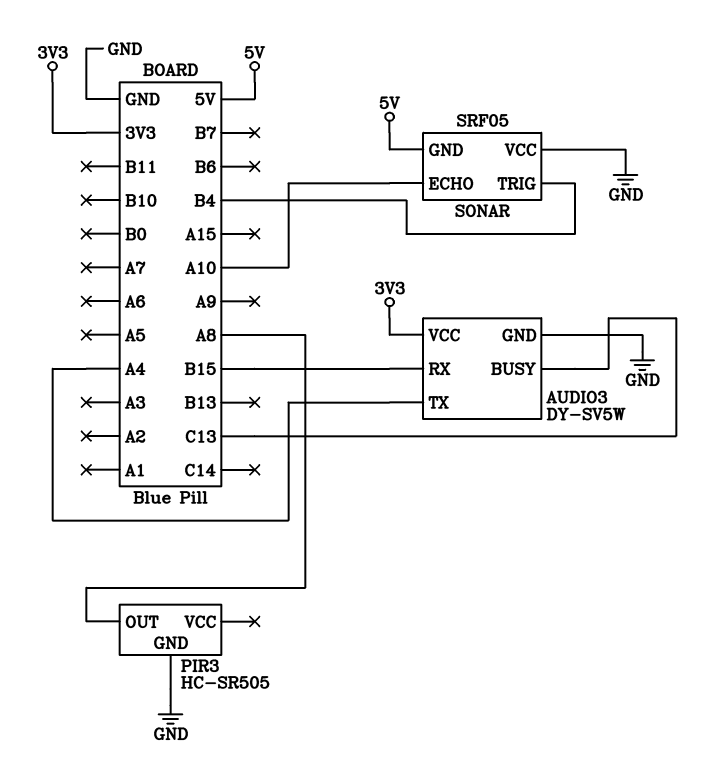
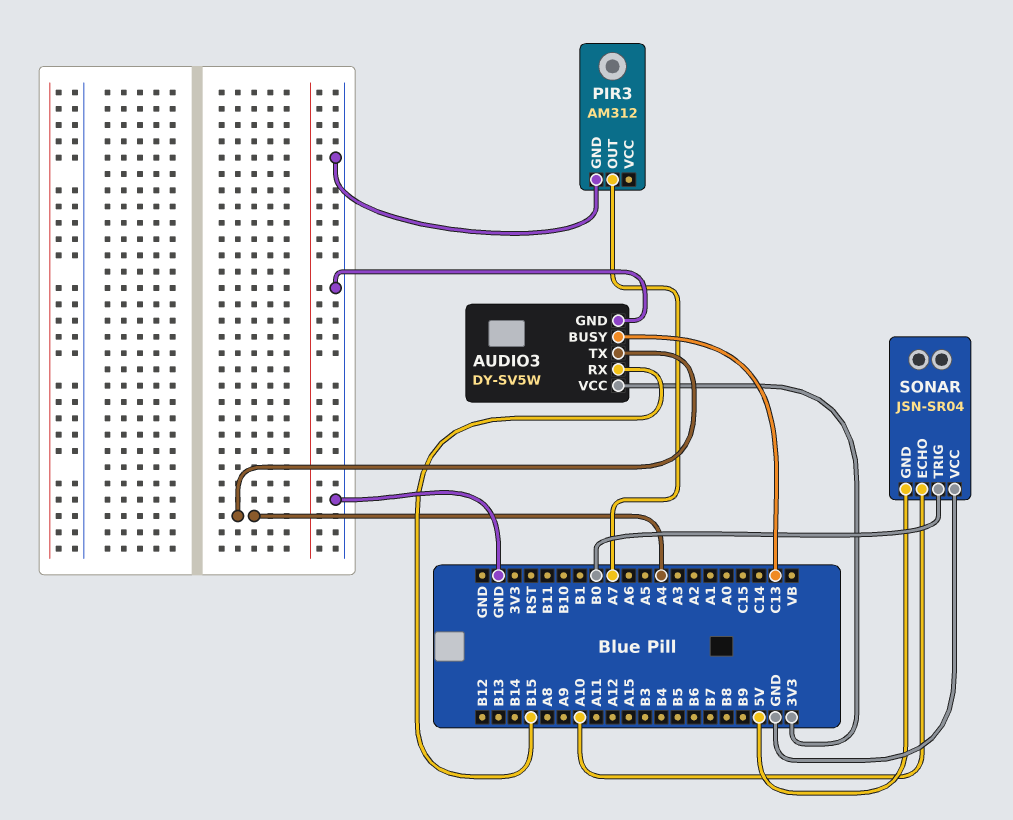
PIR3: HC-SR505 -> AM312
PIR3 pin OUT: A8 -> A7
SONAR: SRF05 -> JSN-SR04
SONAR pin TRIG: B4 -> B0

